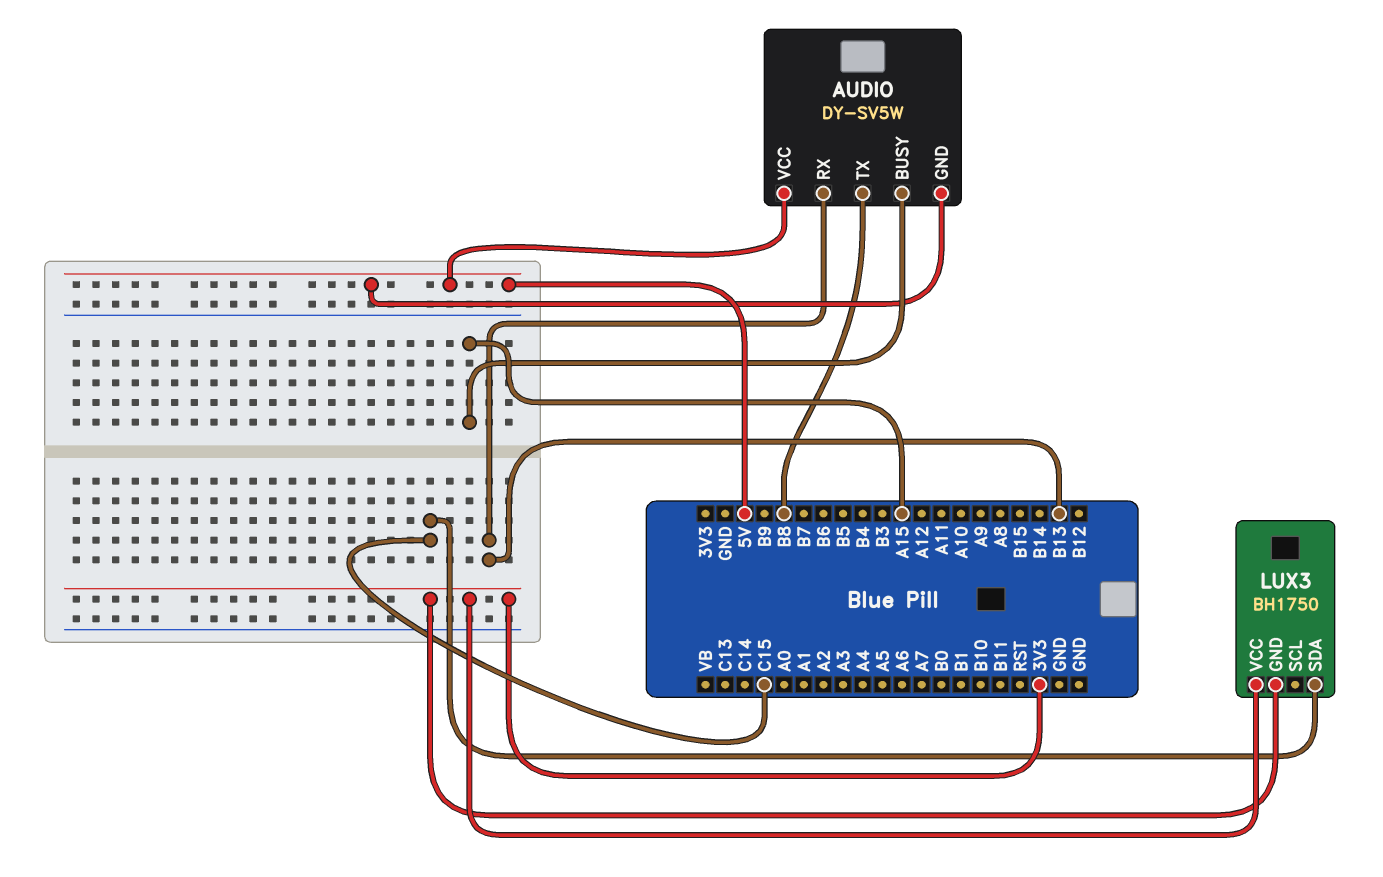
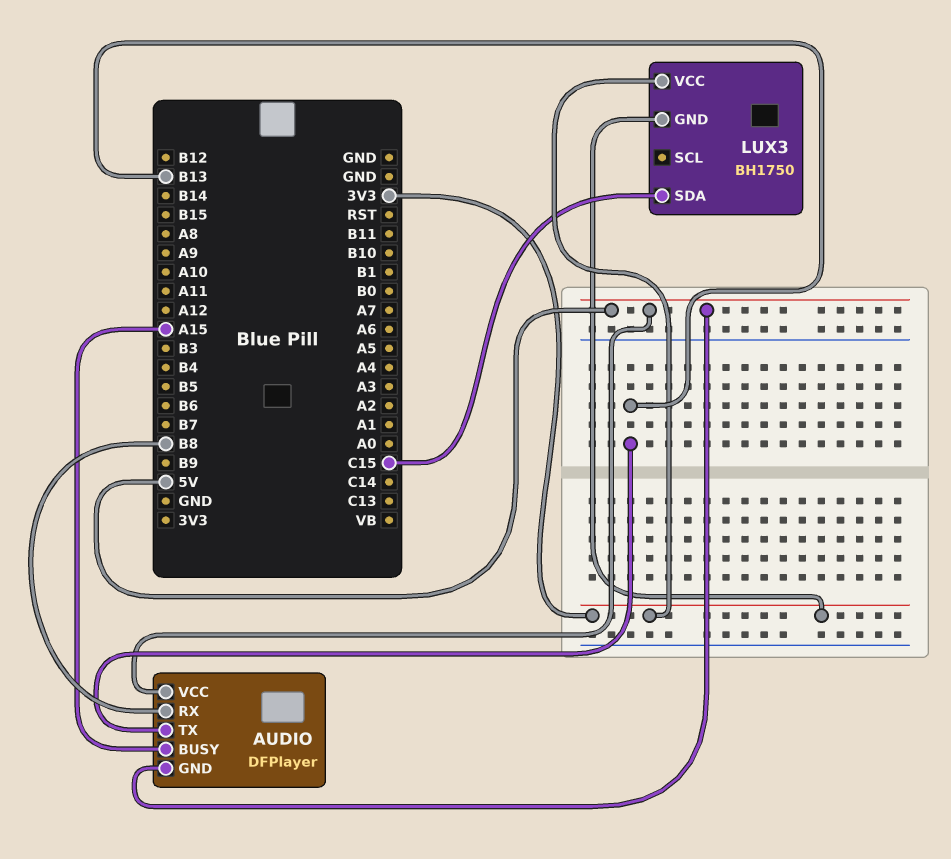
AUDIO: DY-SV5W -> DFPlayer
AUDIO pin RX: B13 -> B8
AUDIO pin TX: B8 -> B13

